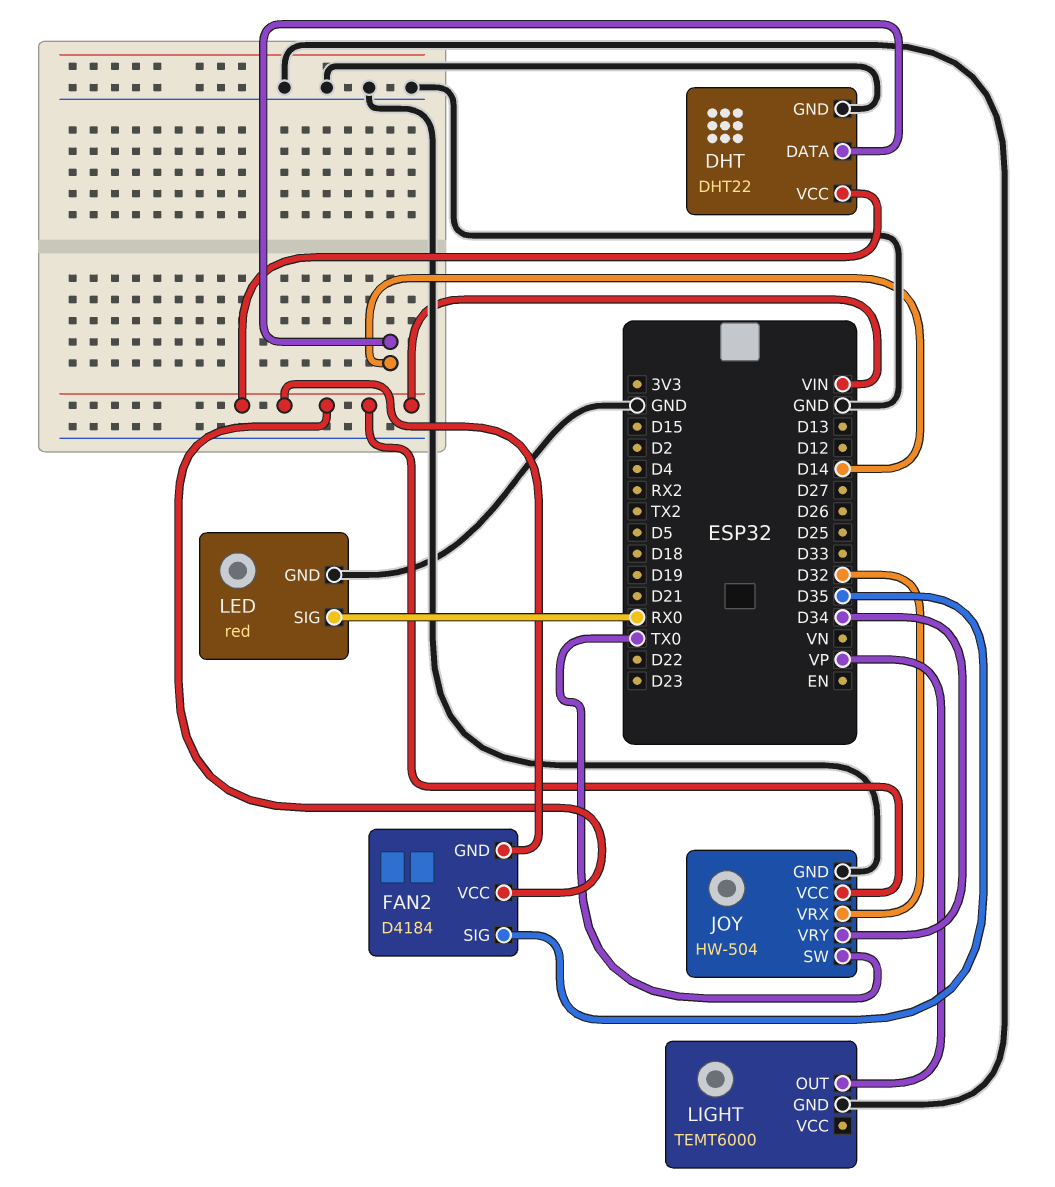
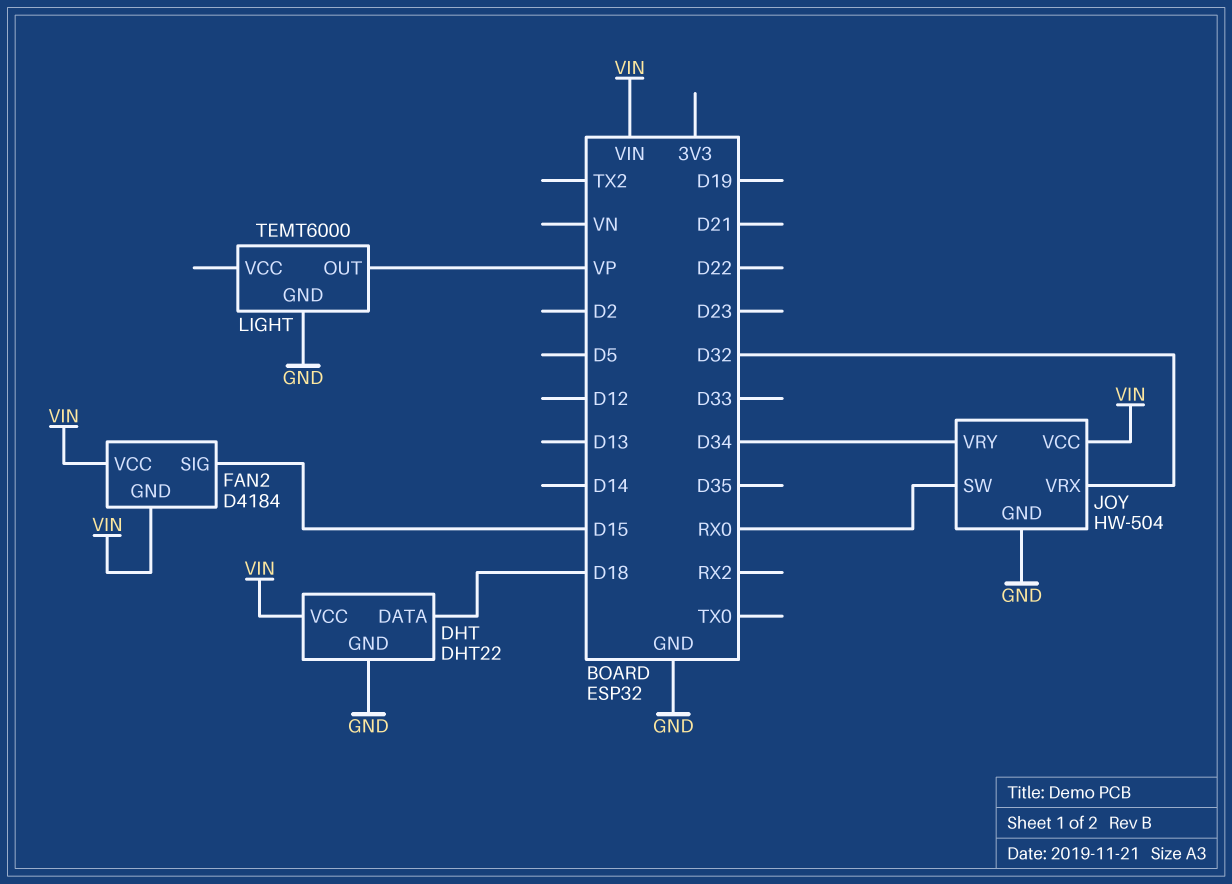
DHT pin DATA: D14 -> D18
FAN2 pin SIG: D35 -> D15
JOY pin SW: TX0 -> RX0
LED: red -> none
LED pin GND: GND -> none
LED pin SIG: RX0 -> none

